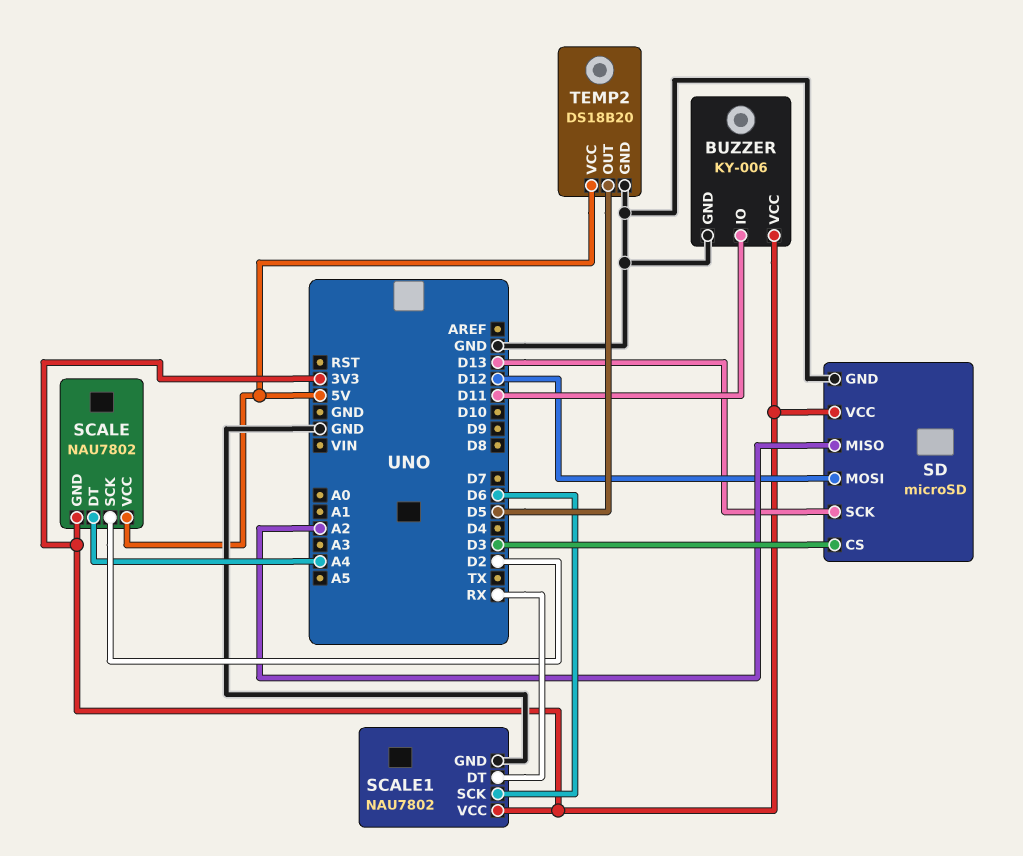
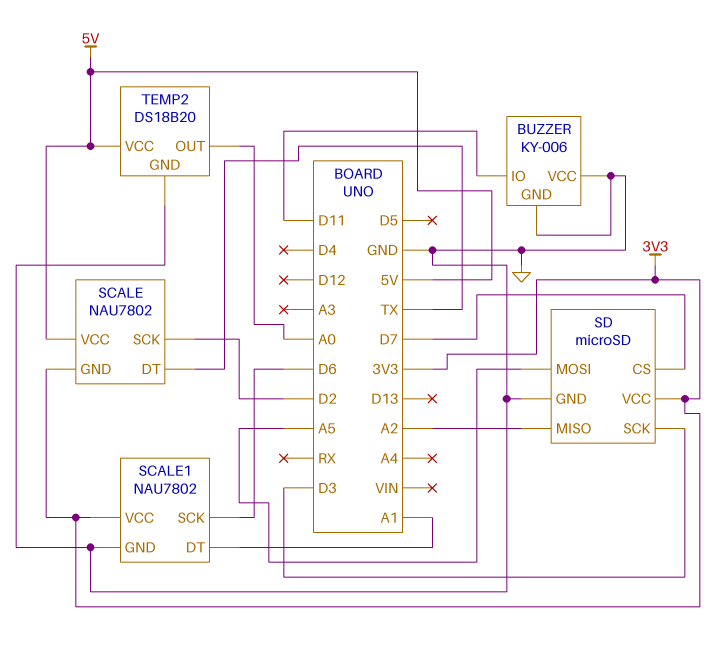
BUZZER pin VCC: 3V3 -> GND
SCALE pin DT: A4 -> TX
SCALE1 pin DT: RX -> A1
SD pin CS: D3 -> D7
SD pin MOSI: D12 -> A5
SD pin SCK: D13 -> D3
TEMP2 pin OUT: D5 -> A0

